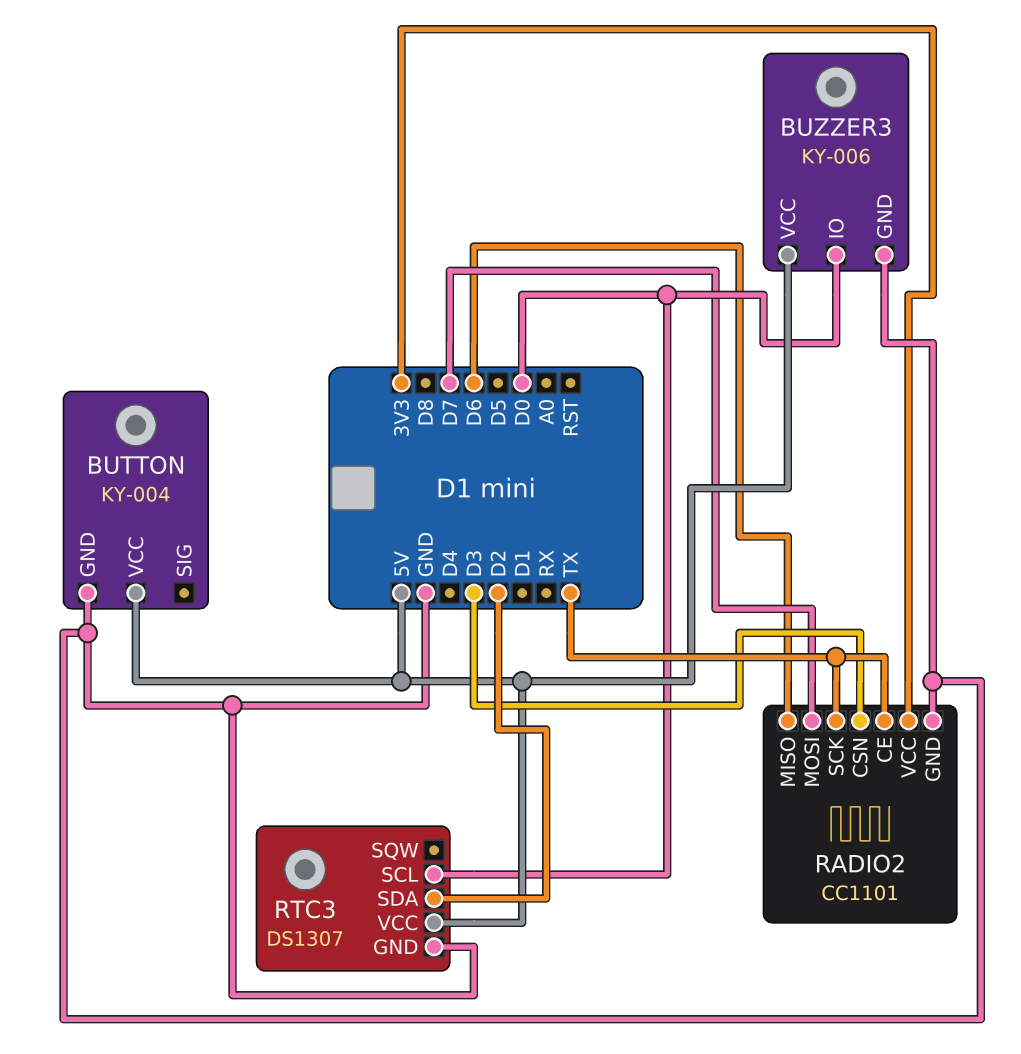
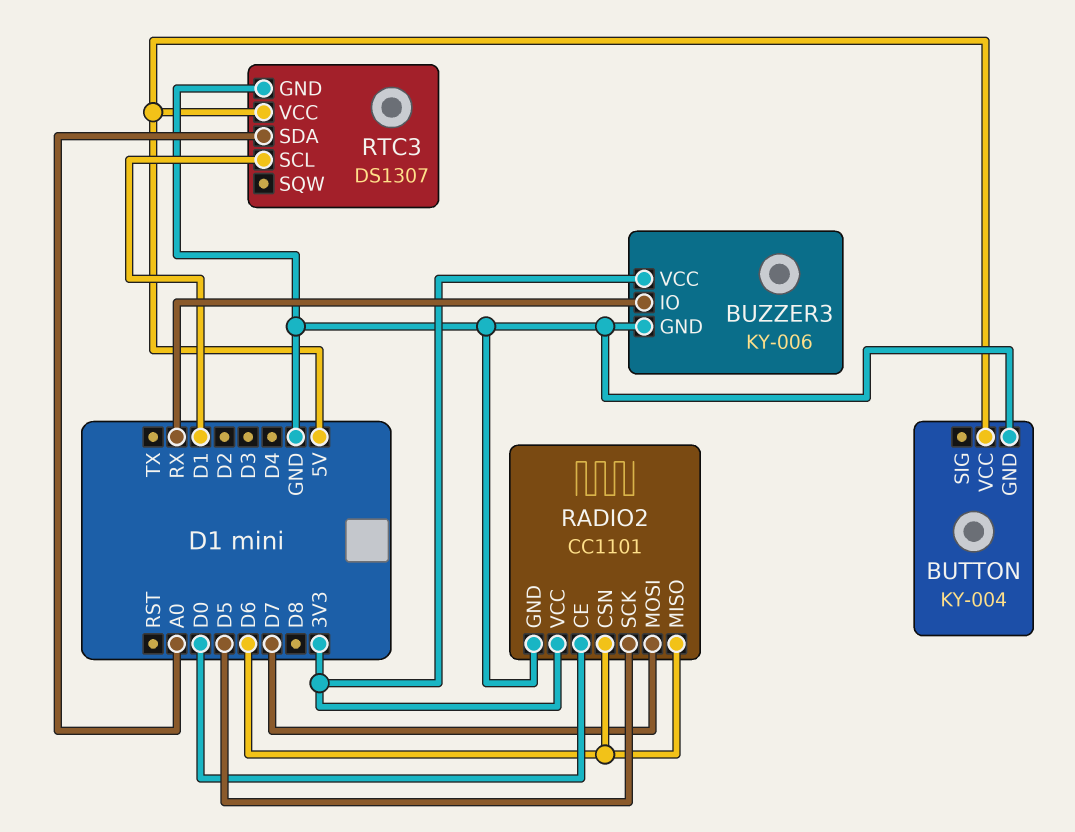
BUZZER3 pin IO: D0 -> RX
BUZZER3 pin VCC: 5V -> 3V3
RADIO2 pin CE: TX -> D0
RADIO2 pin CSN: D3 -> D6
RADIO2 pin SCK: TX -> D5
RTC3 pin SCL: D0 -> D1
RTC3 pin SDA: D2 -> A0

